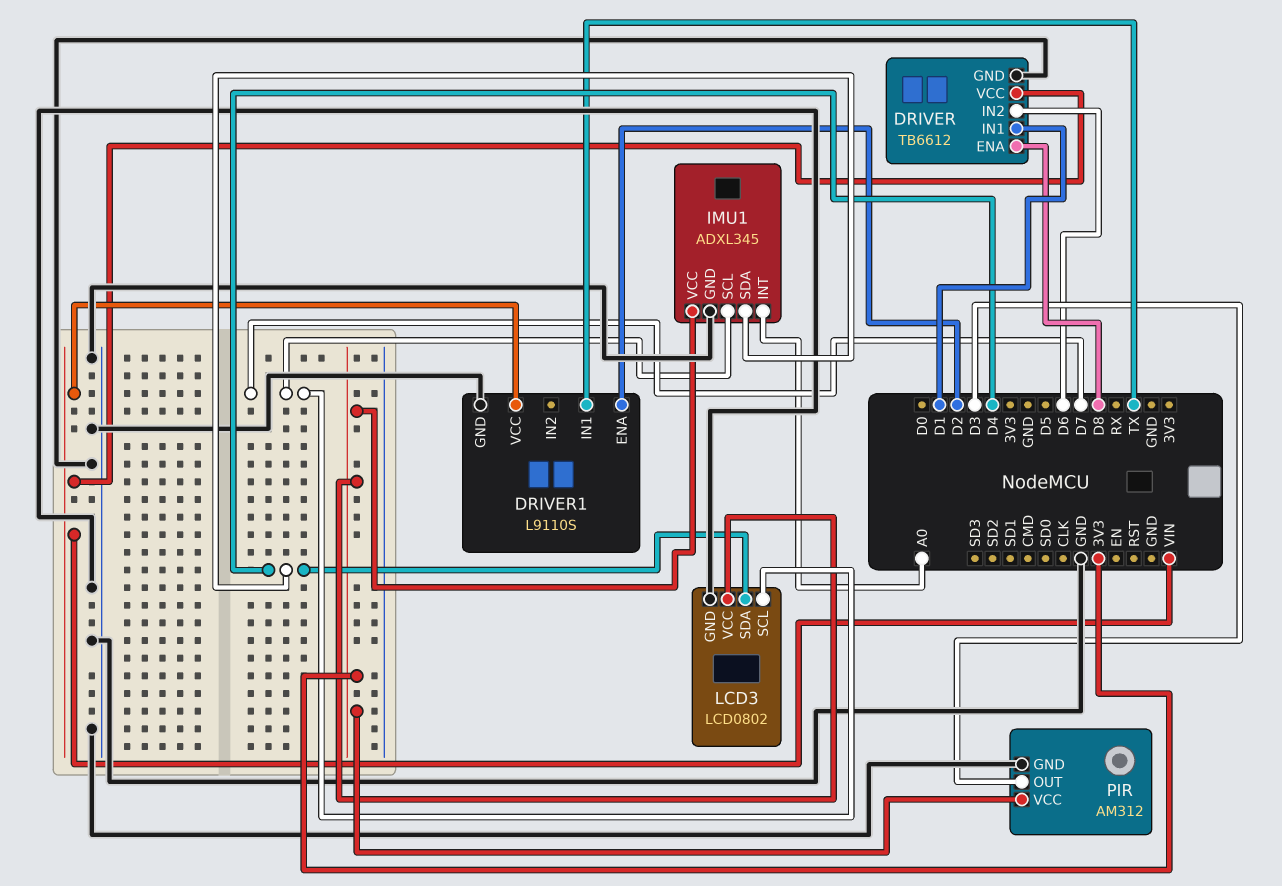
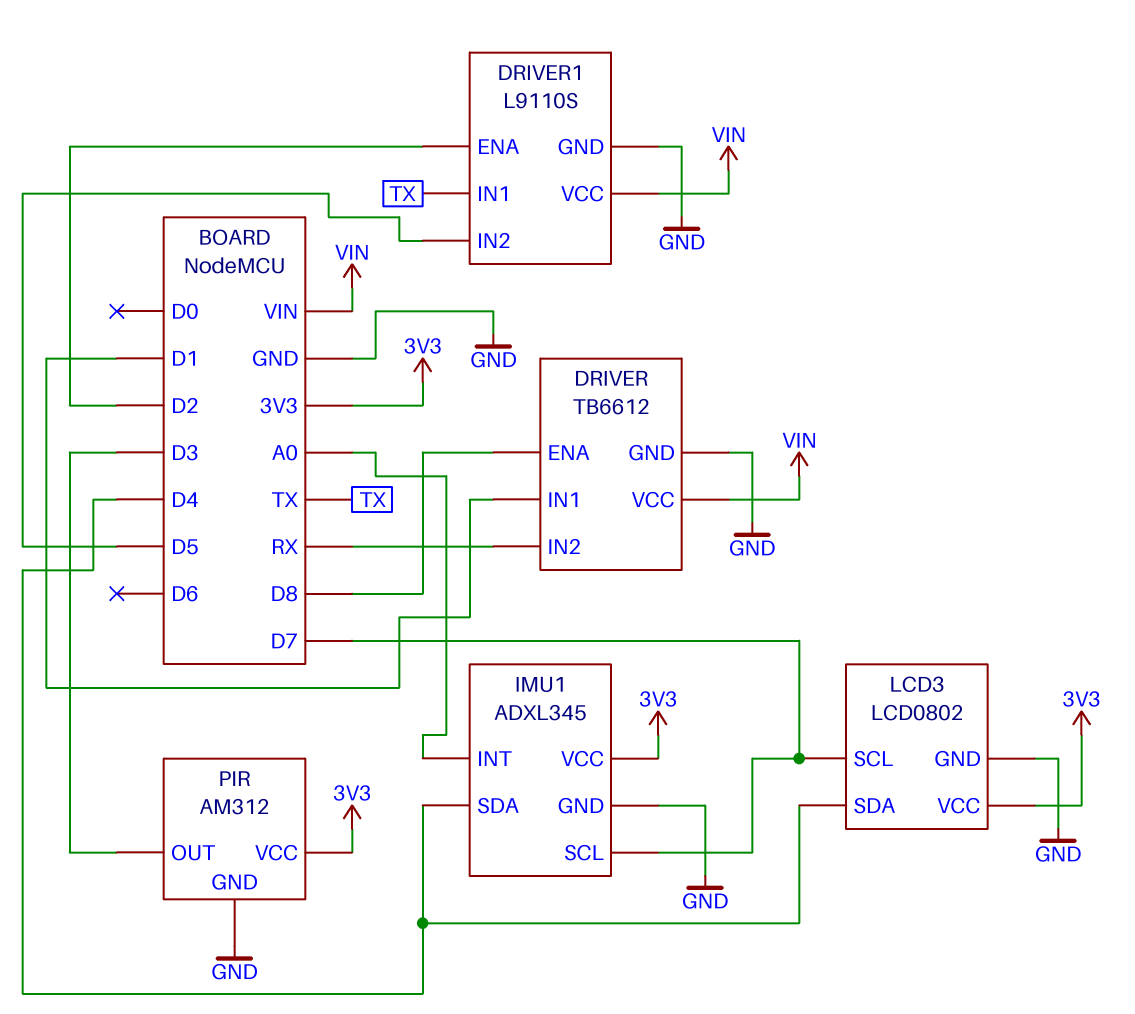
DRIVER pin IN2: D6 -> RX
DRIVER1 pin IN2: none -> D5

